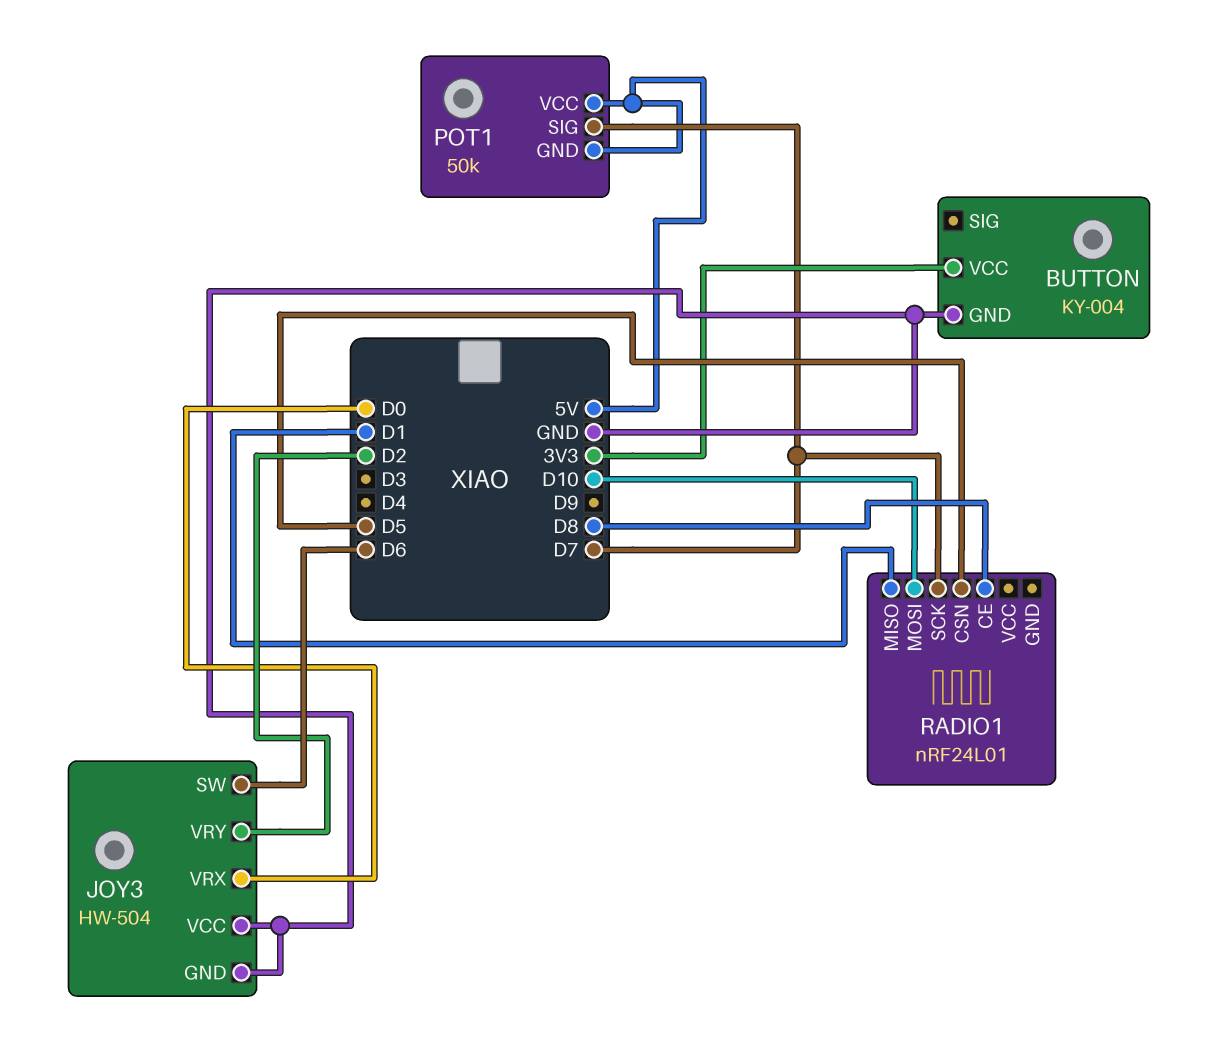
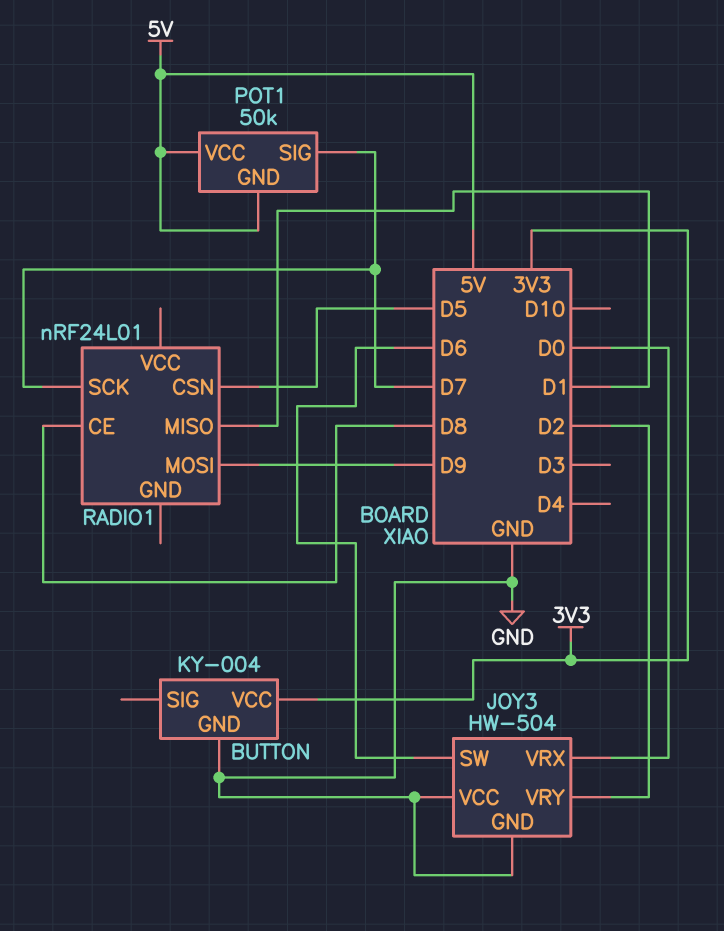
RADIO1 pin MOSI: D10 -> D9

